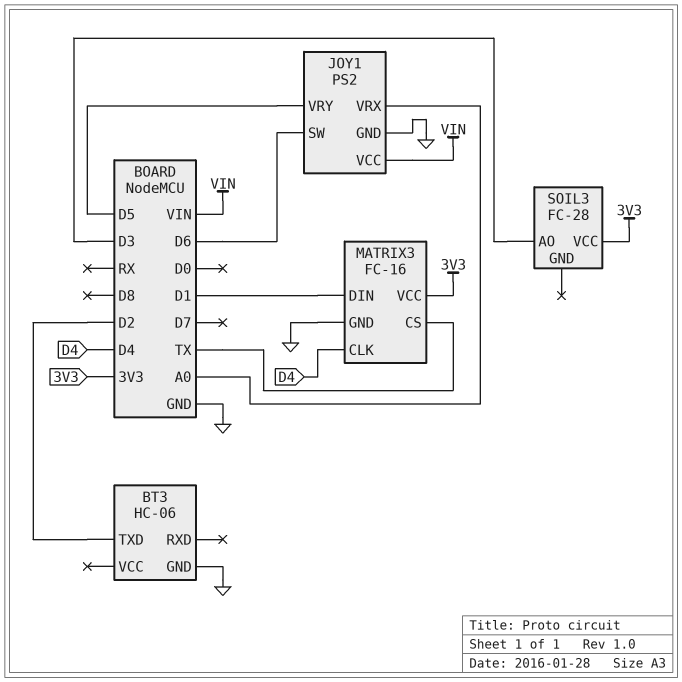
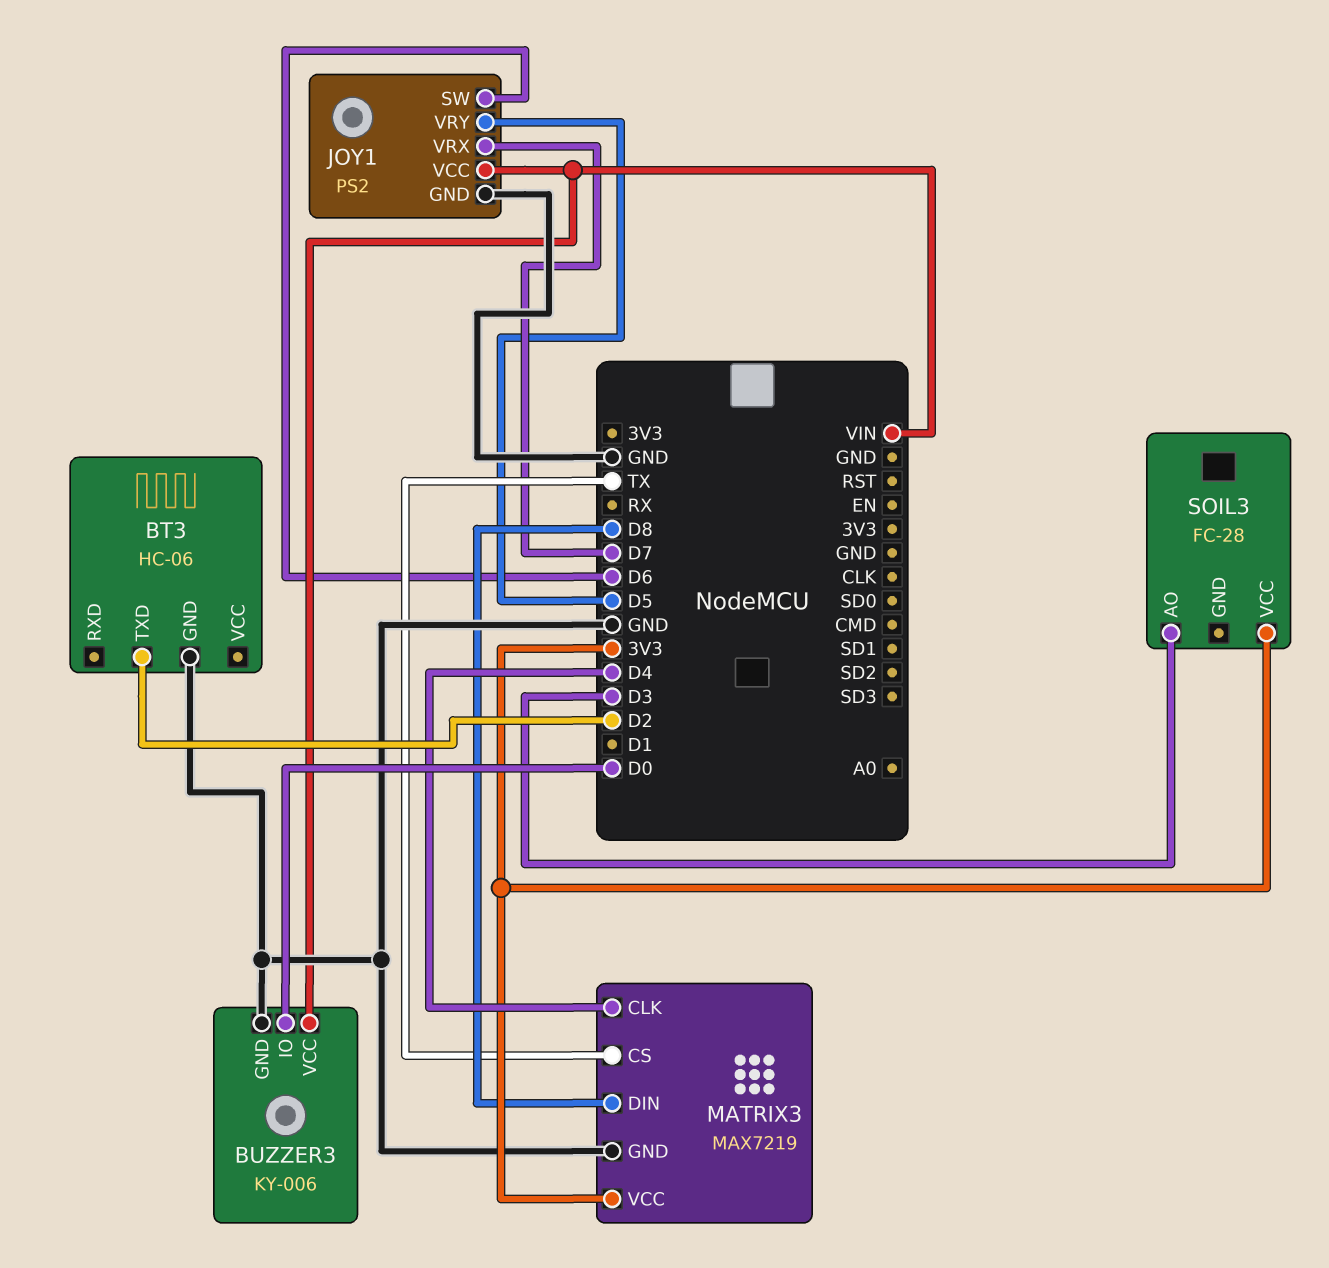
BUZZER3: none -> KY-006
BUZZER3 pin GND: none -> GND
BUZZER3 pin IO: none -> D0
BUZZER3 pin VCC: none -> VIN
JOY1 pin VRX: A0 -> D7
MATRIX3: FC-16 -> MAX7219
MATRIX3 pin DIN: D1 -> D8

